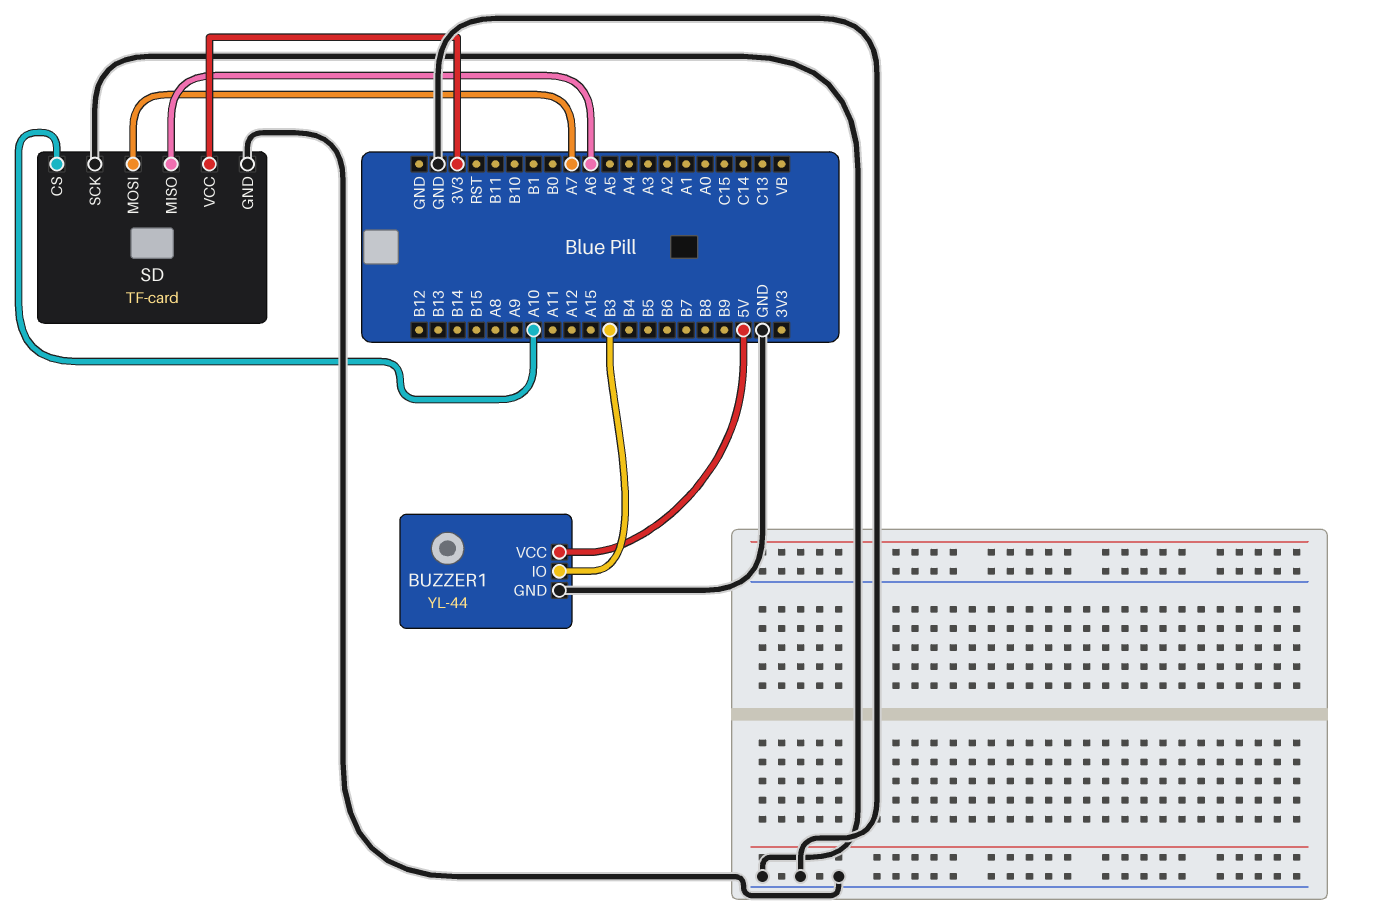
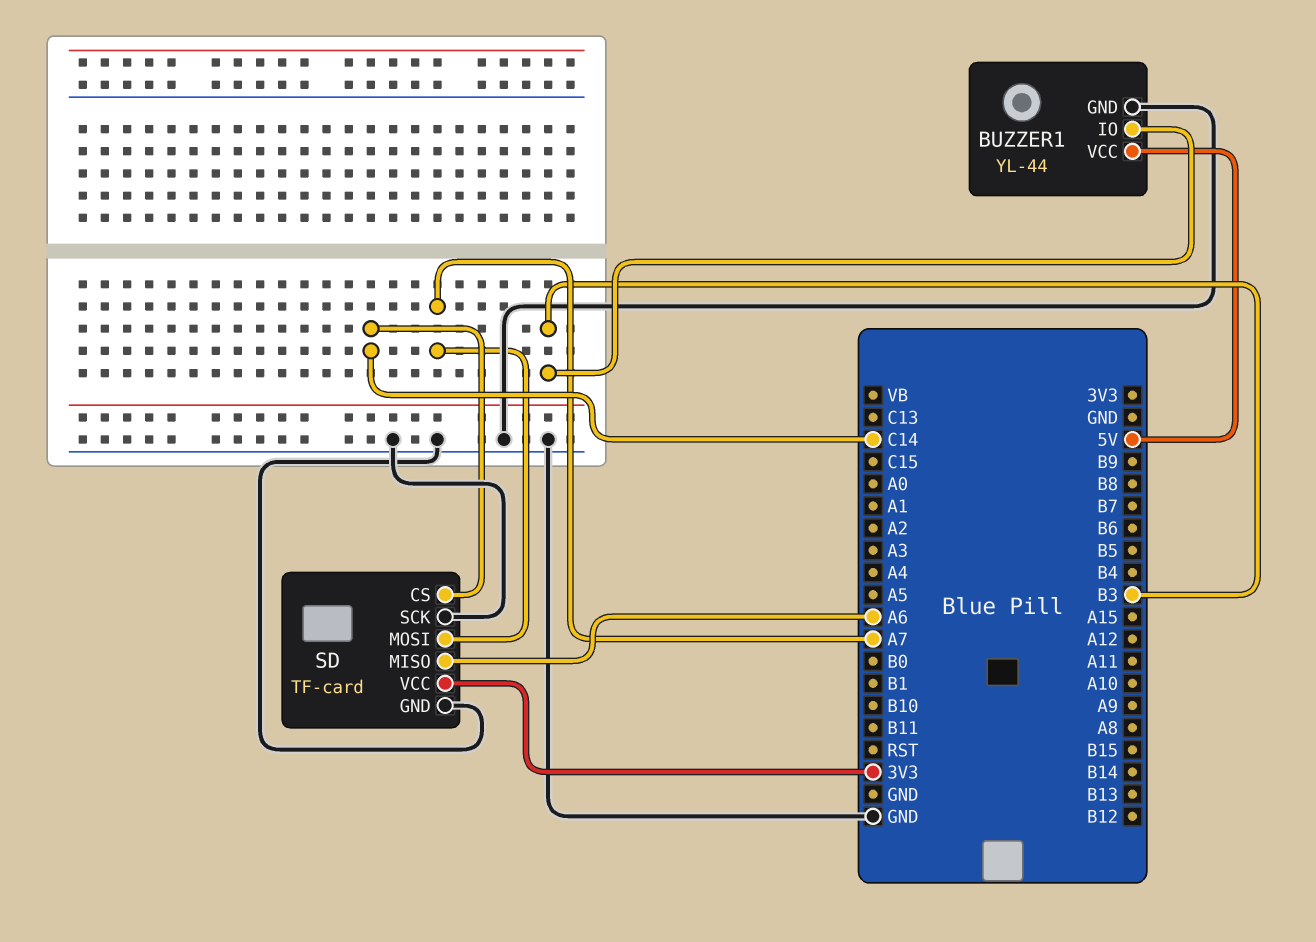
SD pin CS: A10 -> C14

